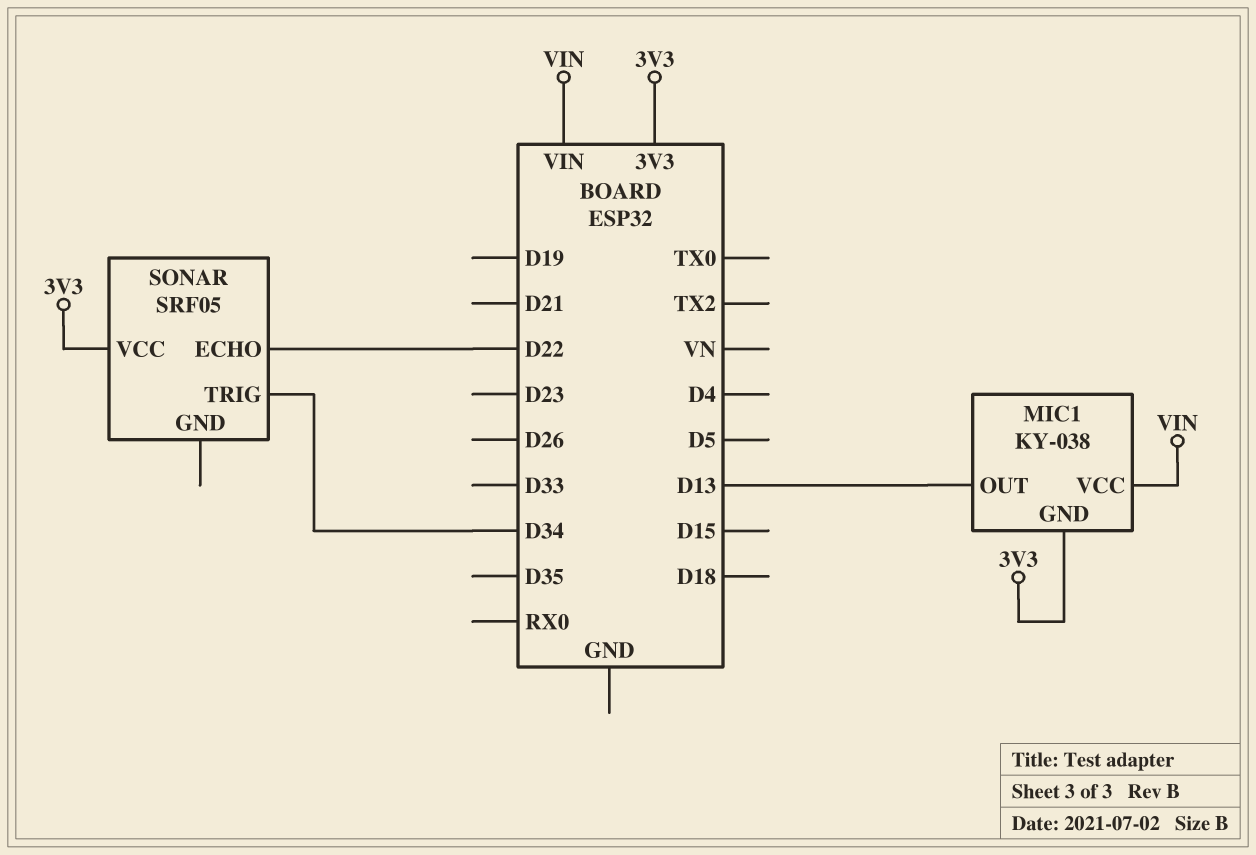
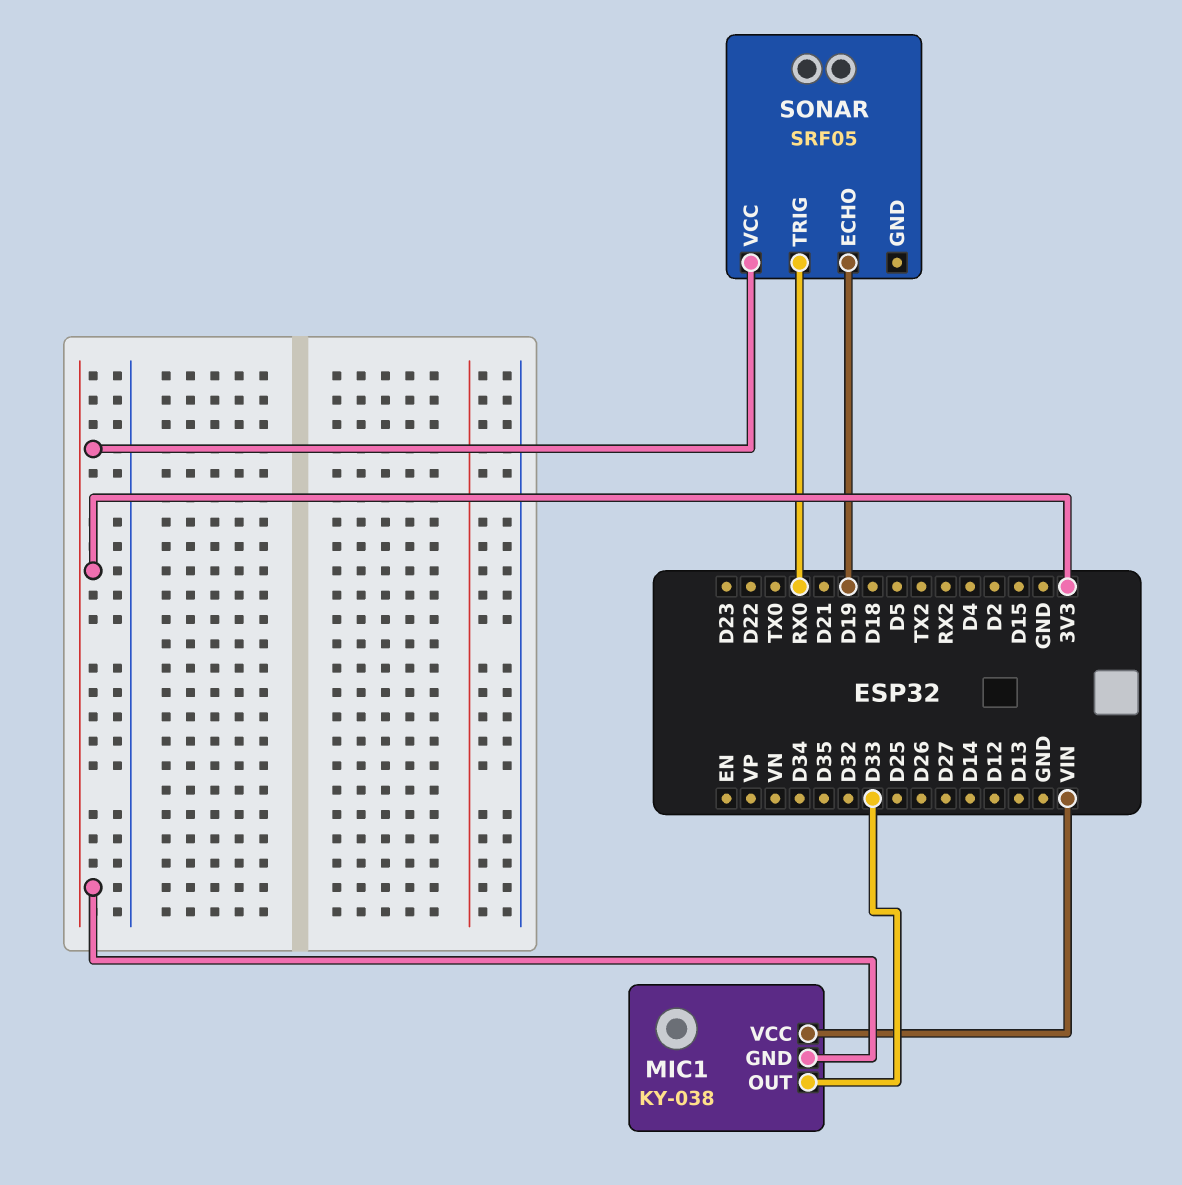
MIC1 pin OUT: D13 -> D33
SONAR pin ECHO: D22 -> D19
SONAR pin TRIG: D34 -> RX0

